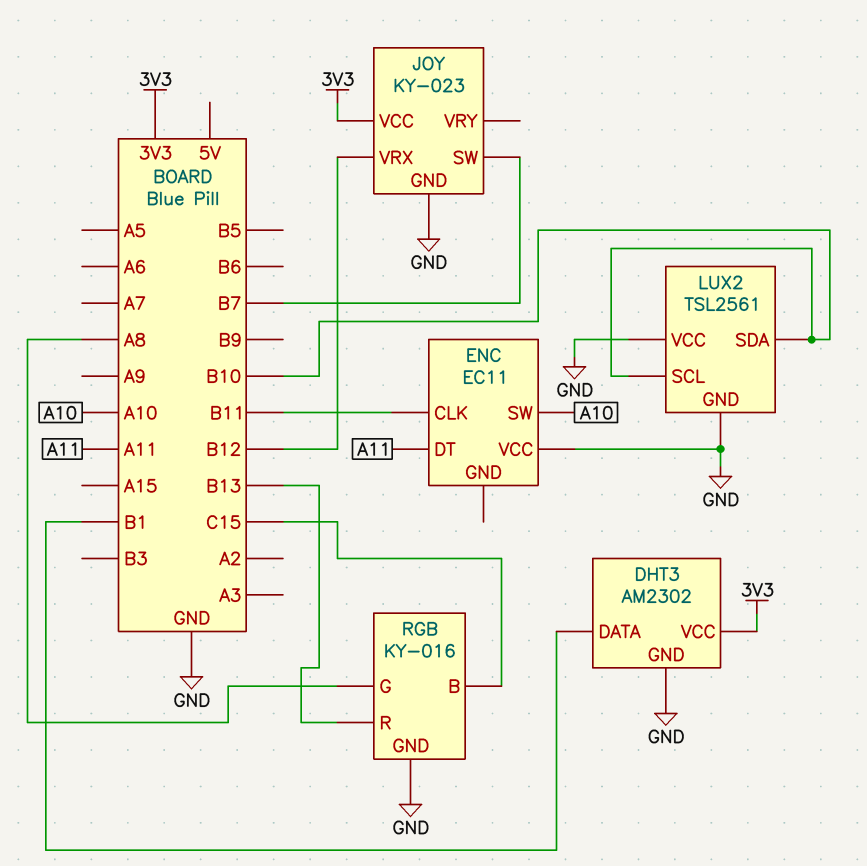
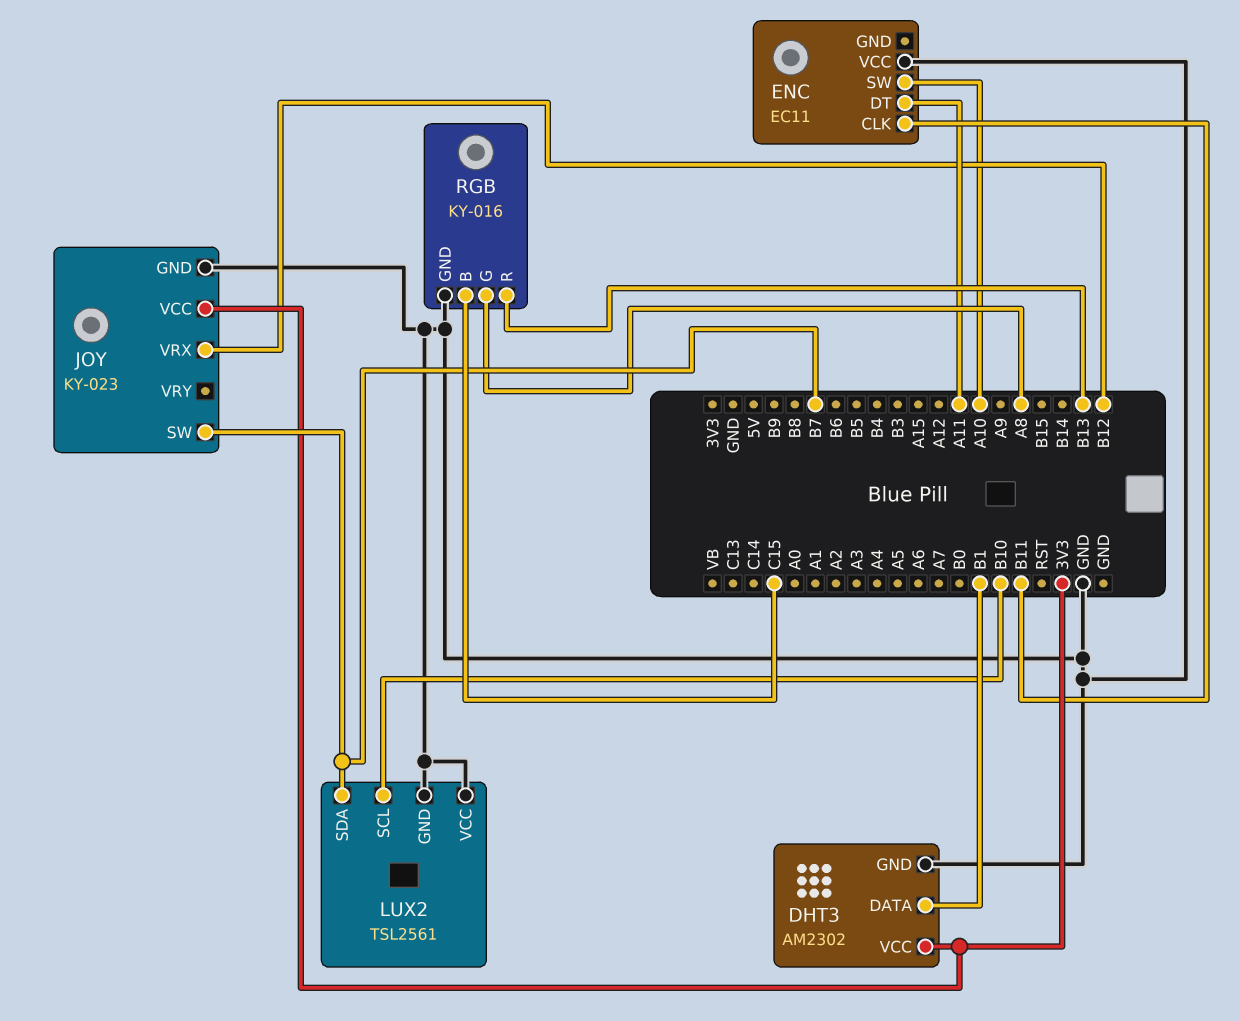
LUX2 pin SDA: B10 -> B7

